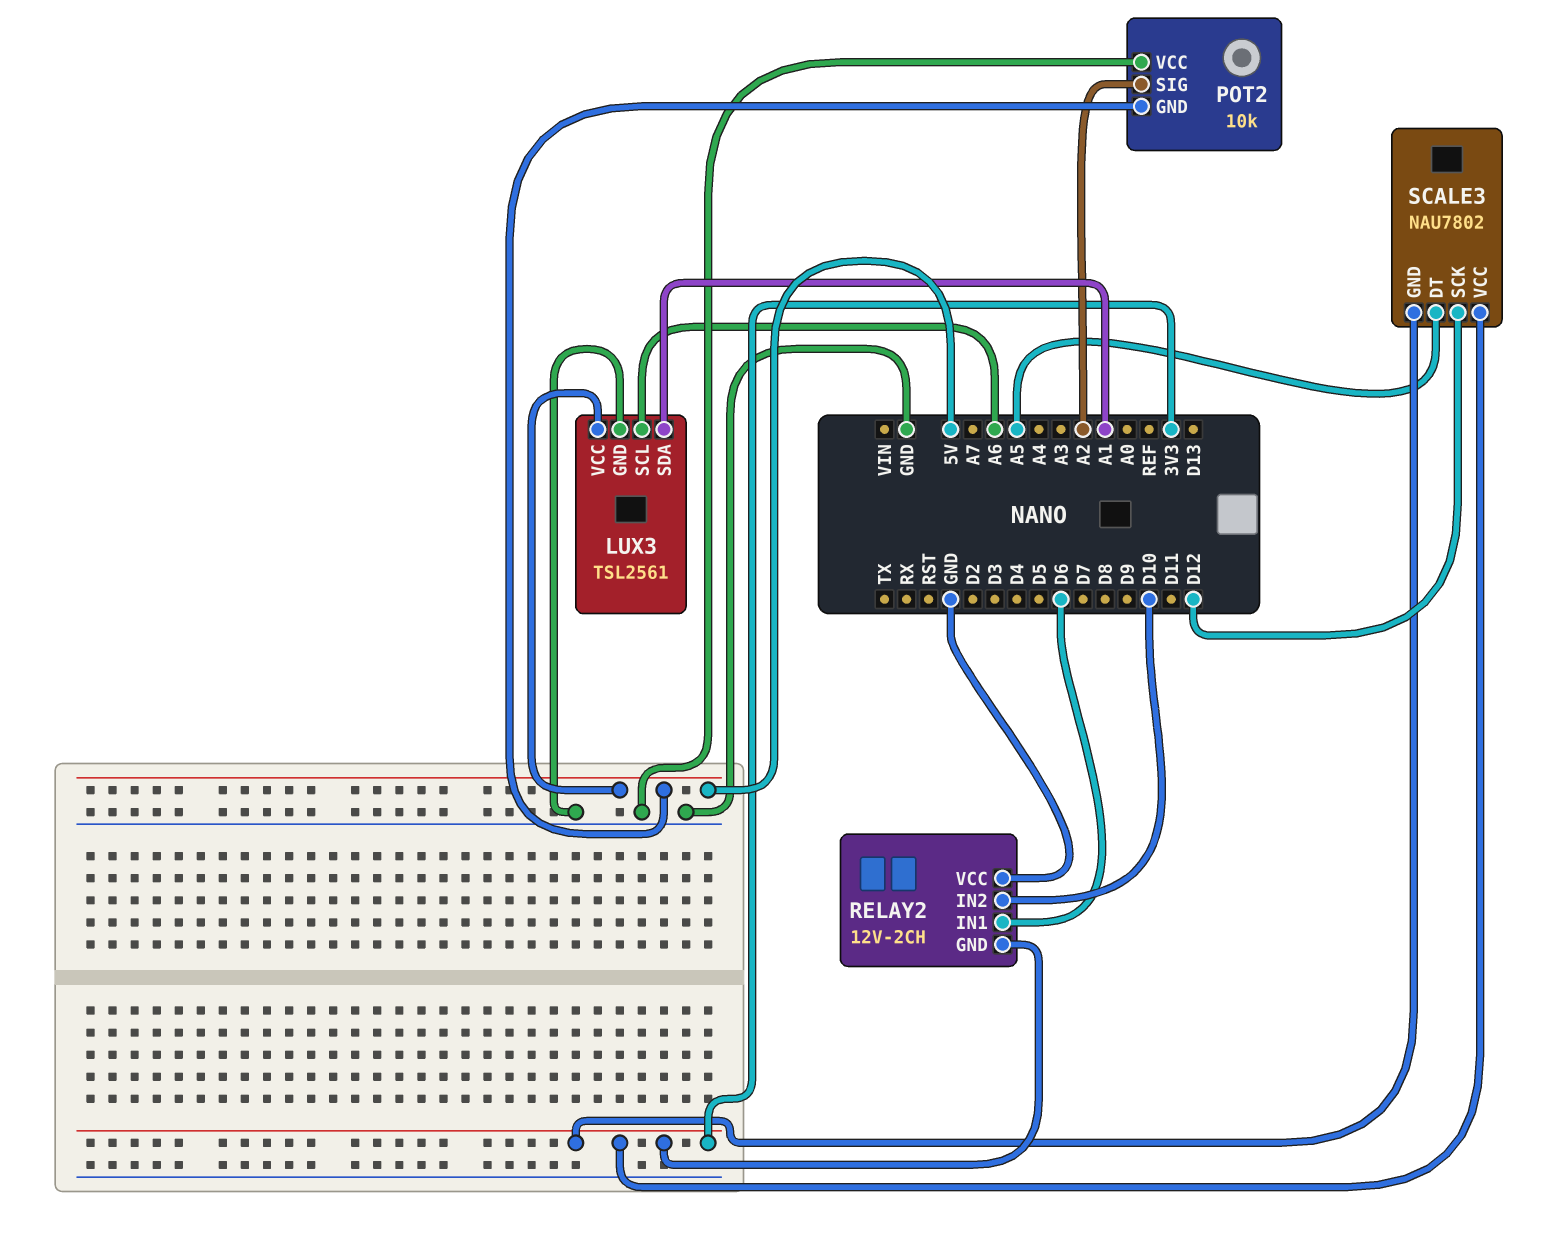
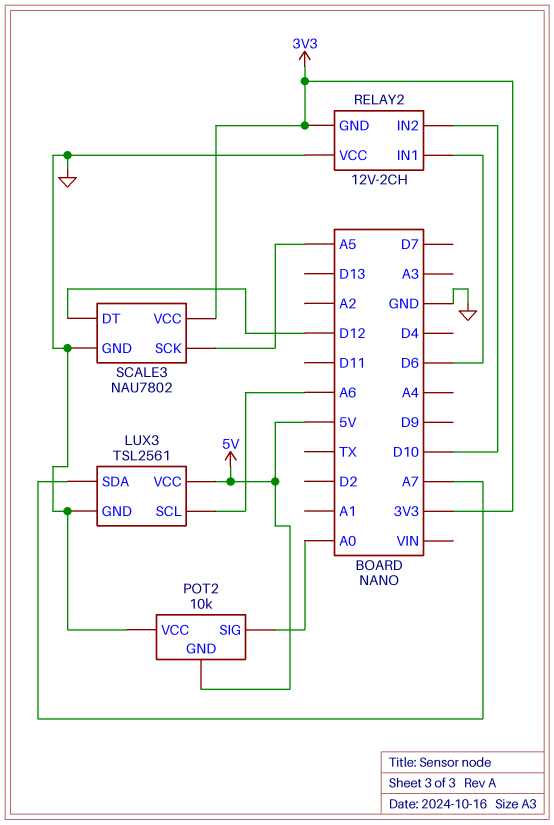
LUX3 pin SDA: A1 -> A7
POT2 pin SIG: A2 -> A0
SCALE3 pin DT: A5 -> D12
SCALE3 pin GND: 3V3 -> GND
SCALE3 pin SCK: D12 -> A5

